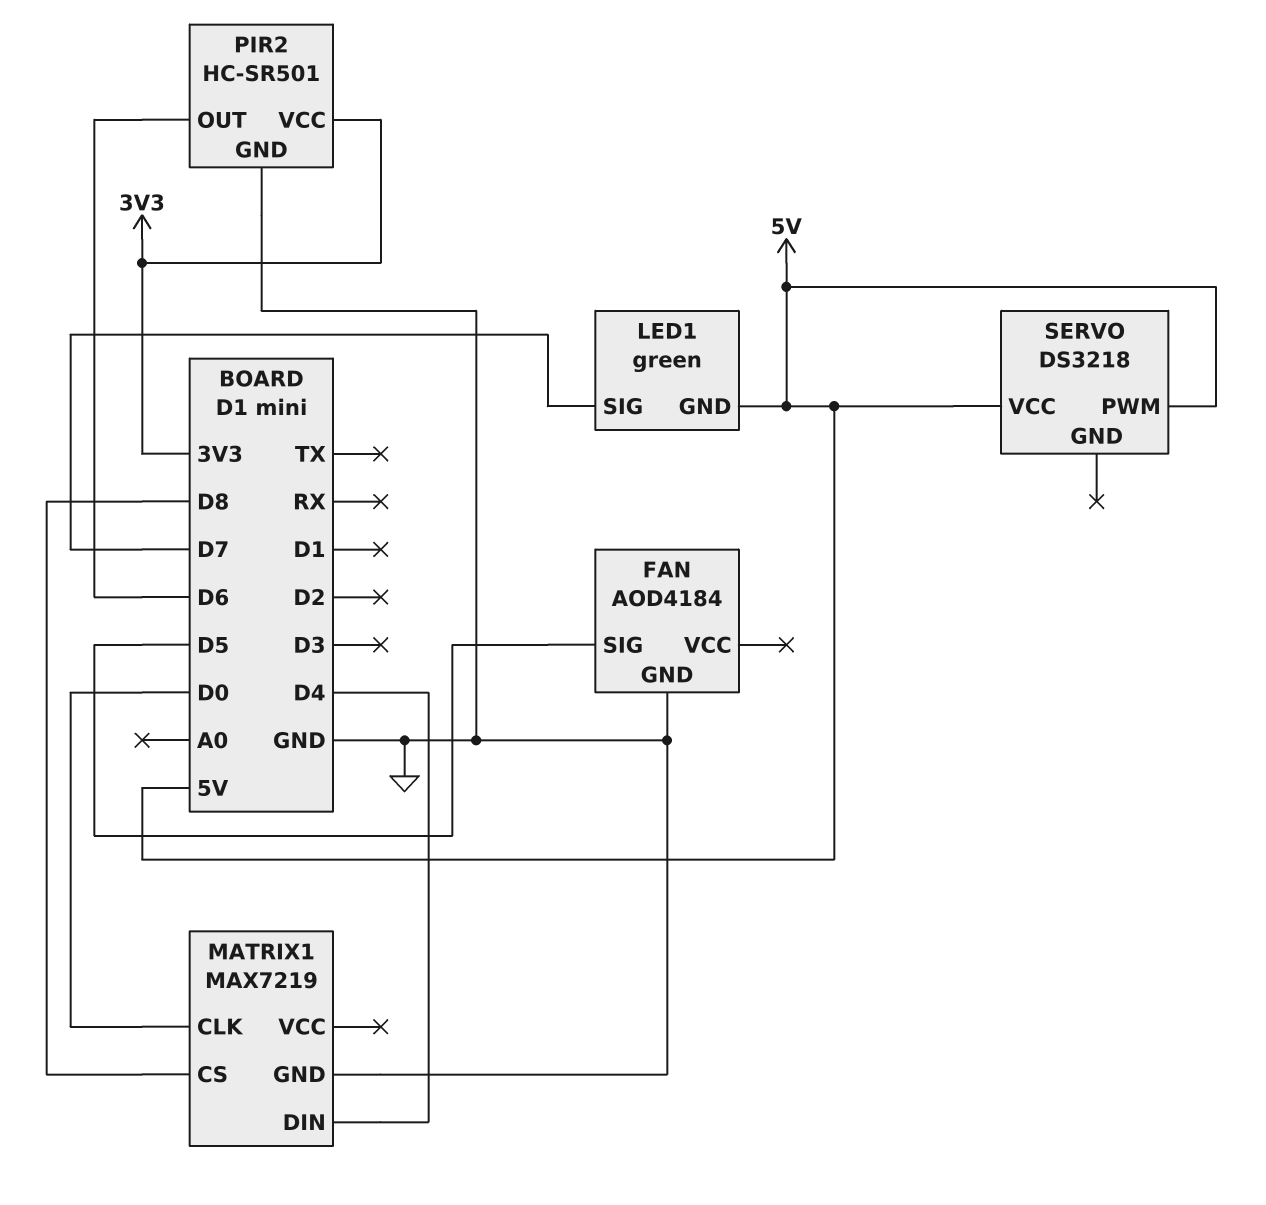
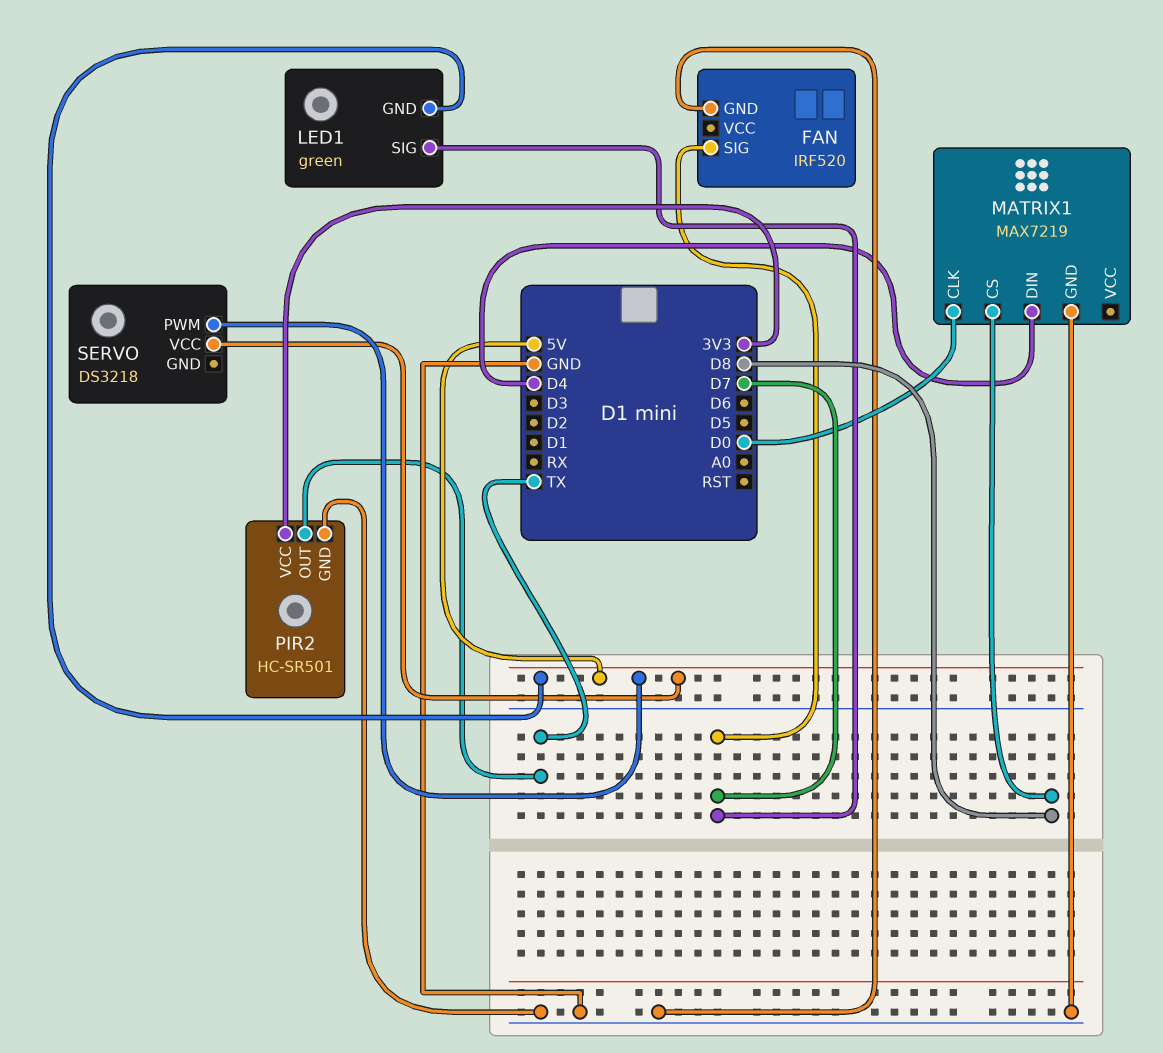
FAN: AOD4184 -> IRF520
FAN pin SIG: D5 -> D7
PIR2 pin OUT: D6 -> TX

